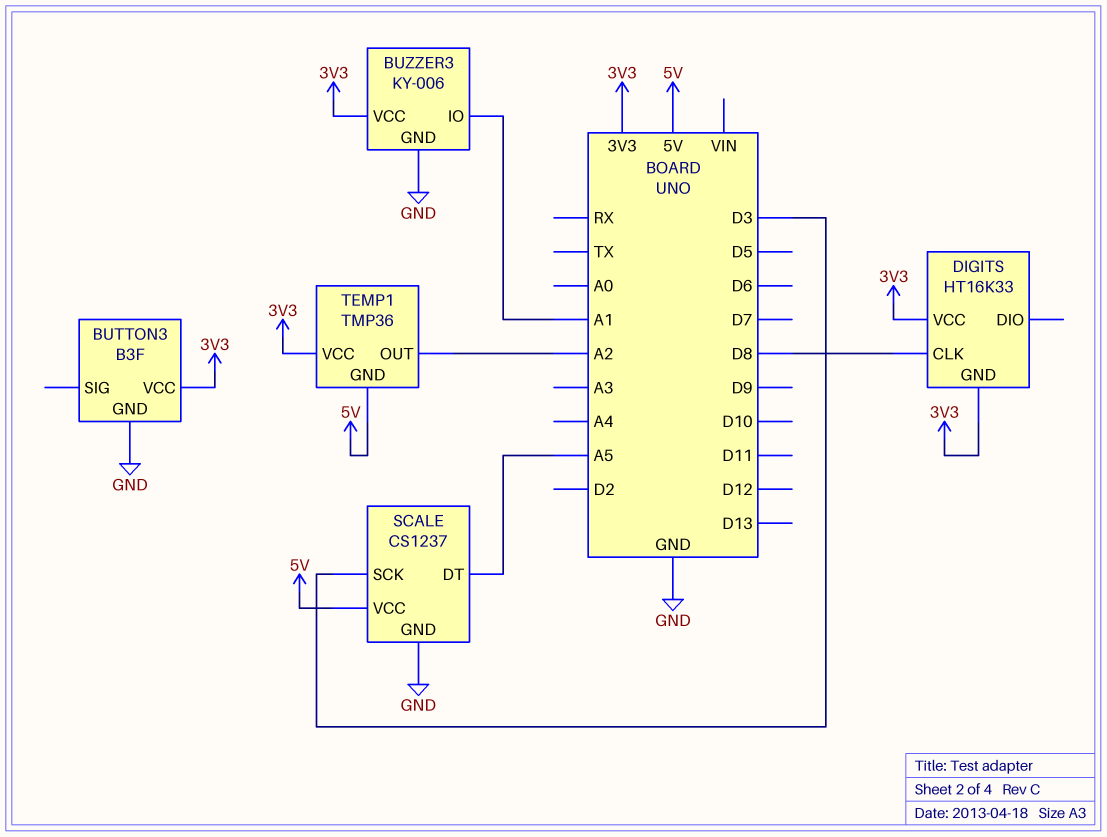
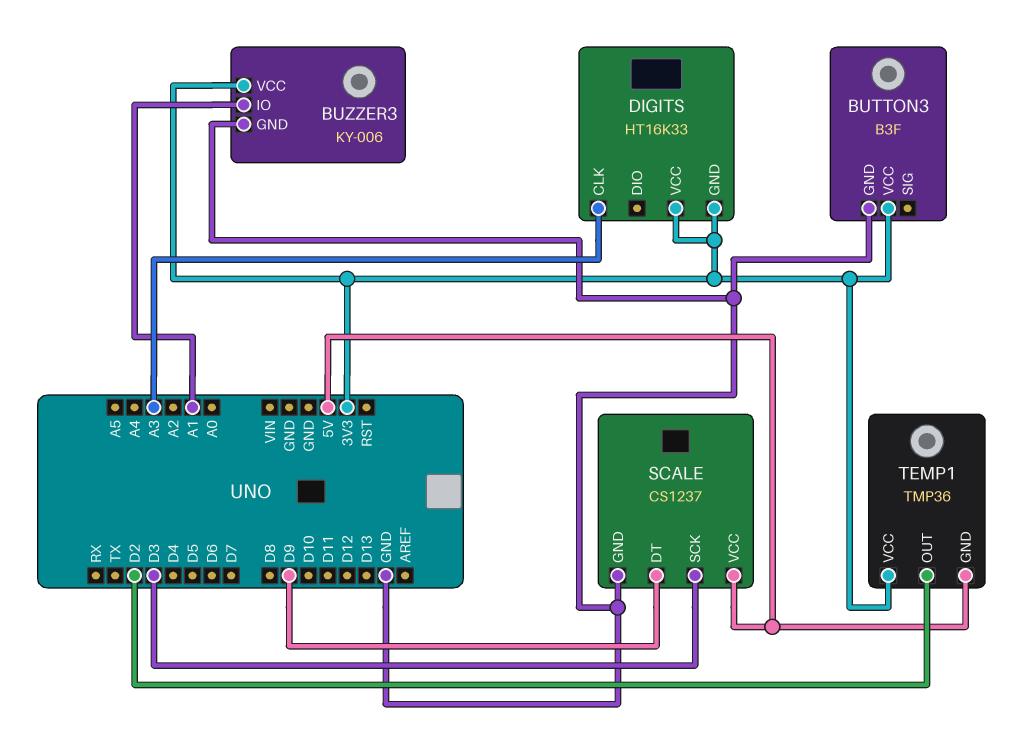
DIGITS pin CLK: D8 -> A3
SCALE pin DT: A5 -> D9
TEMP1 pin OUT: A2 -> D2

